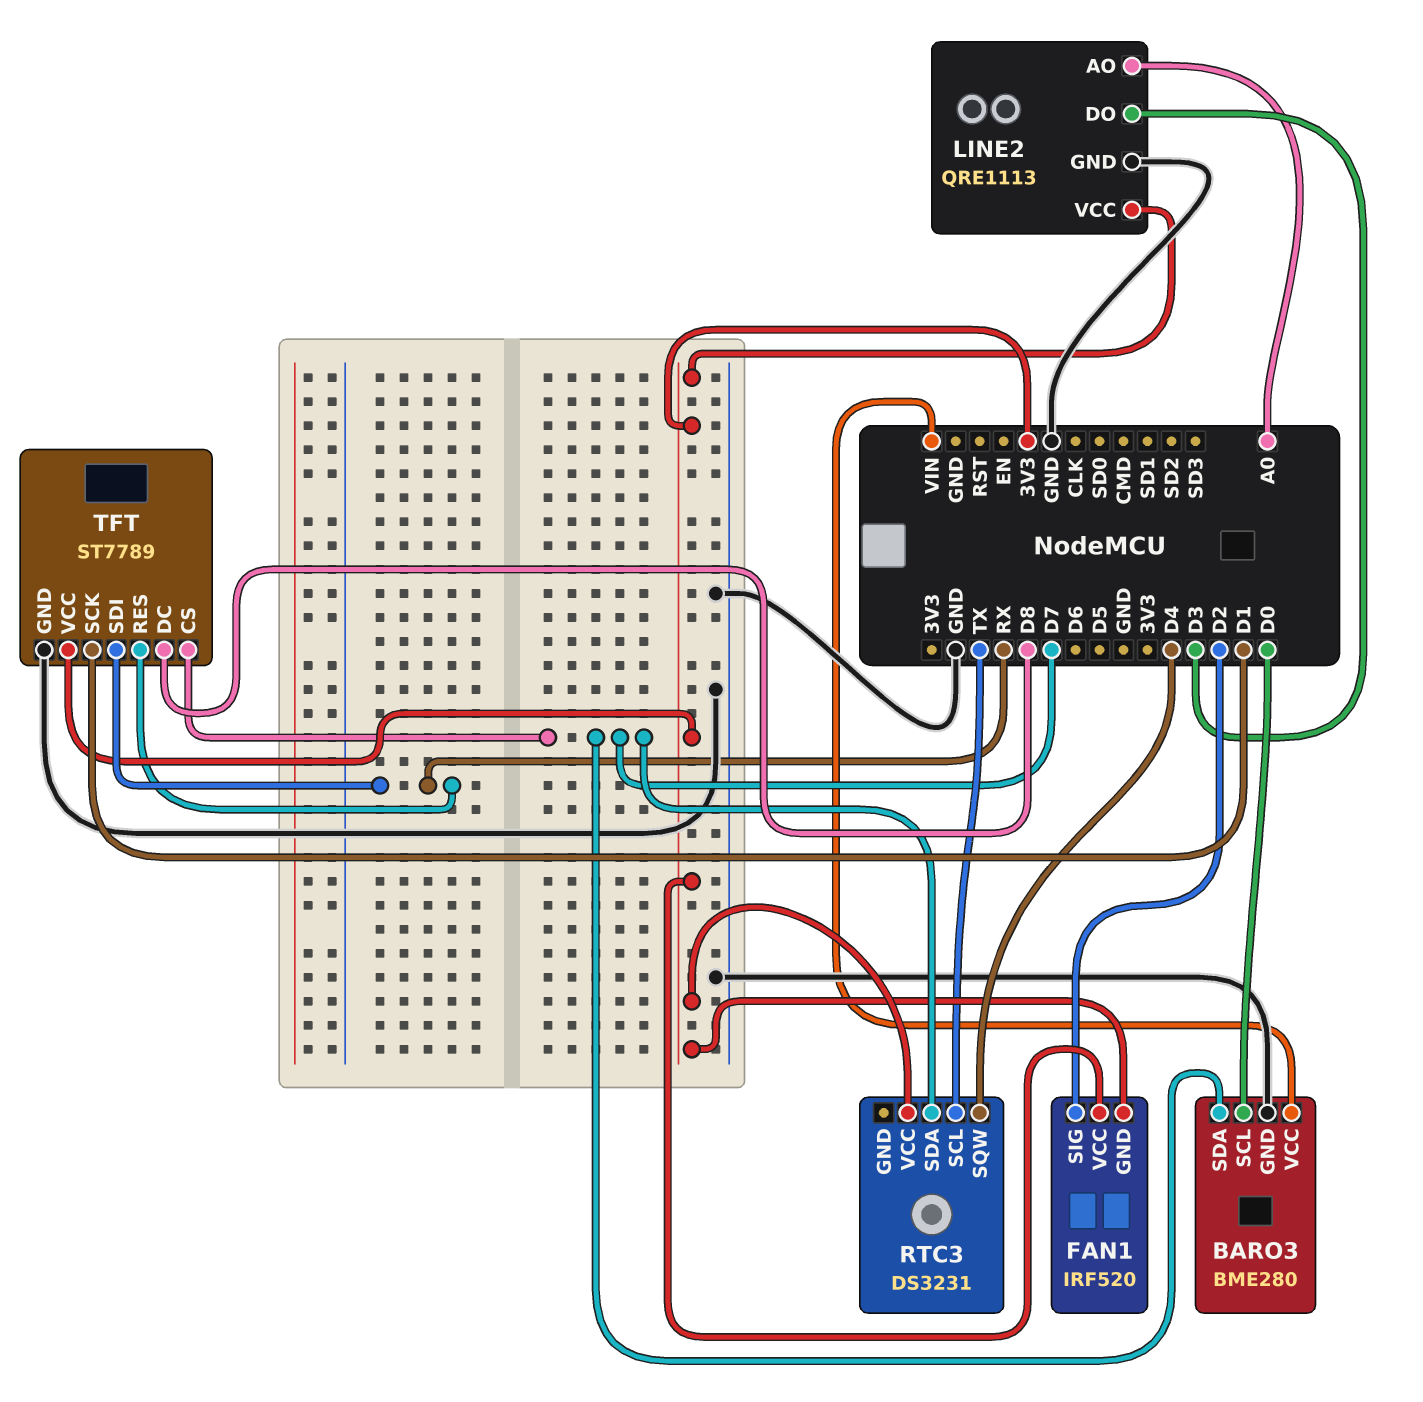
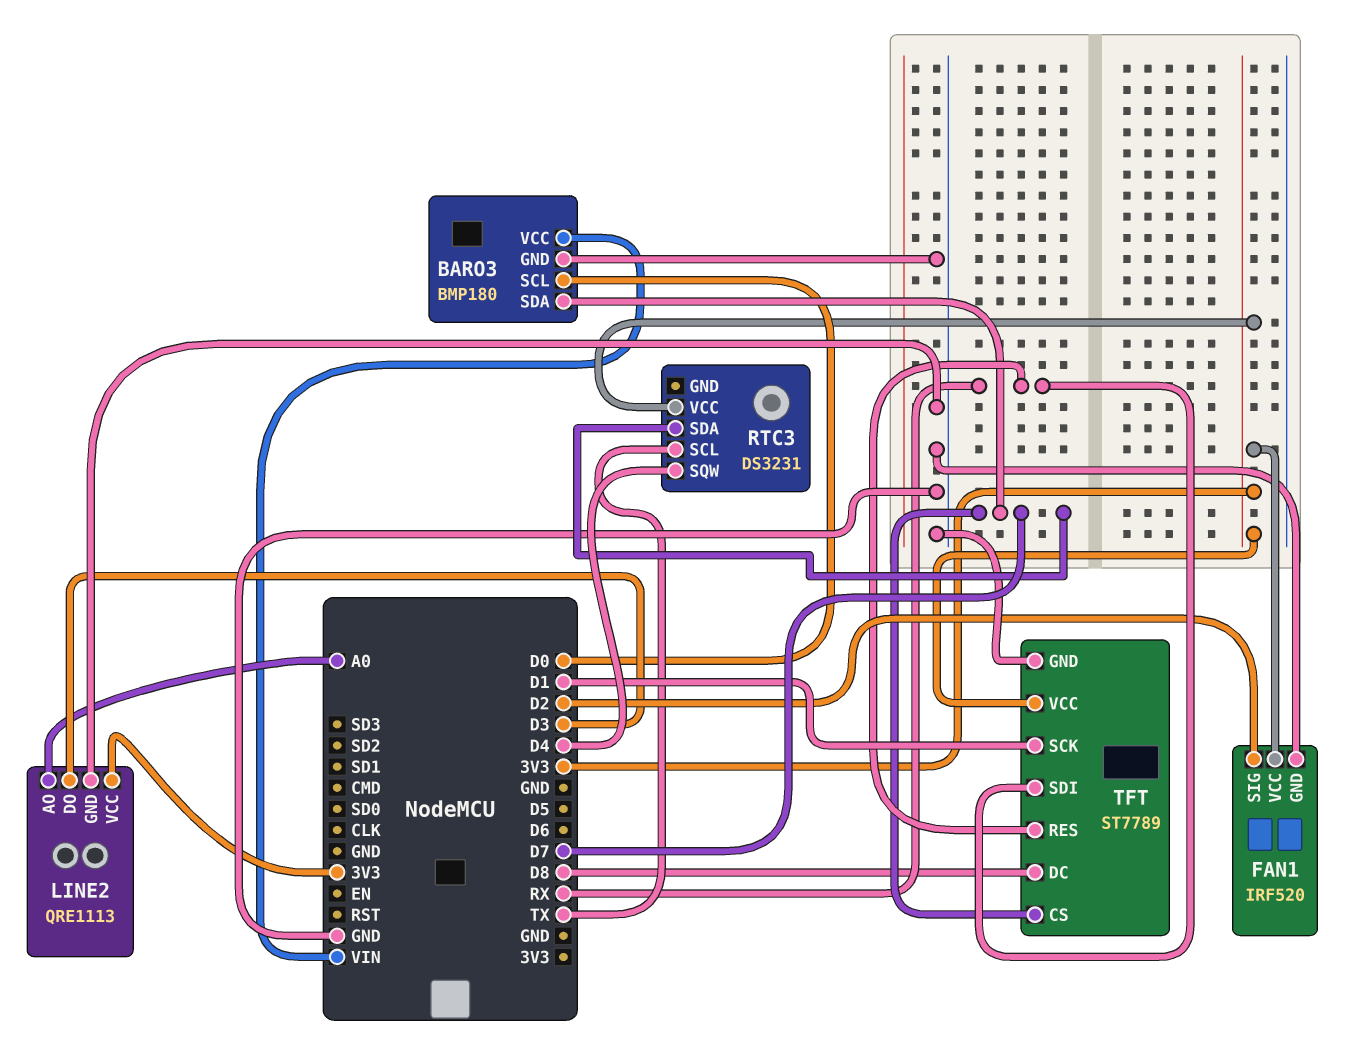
BARO3: BME280 -> BMP180
FAN1 pin GND: 3V3 -> GND

